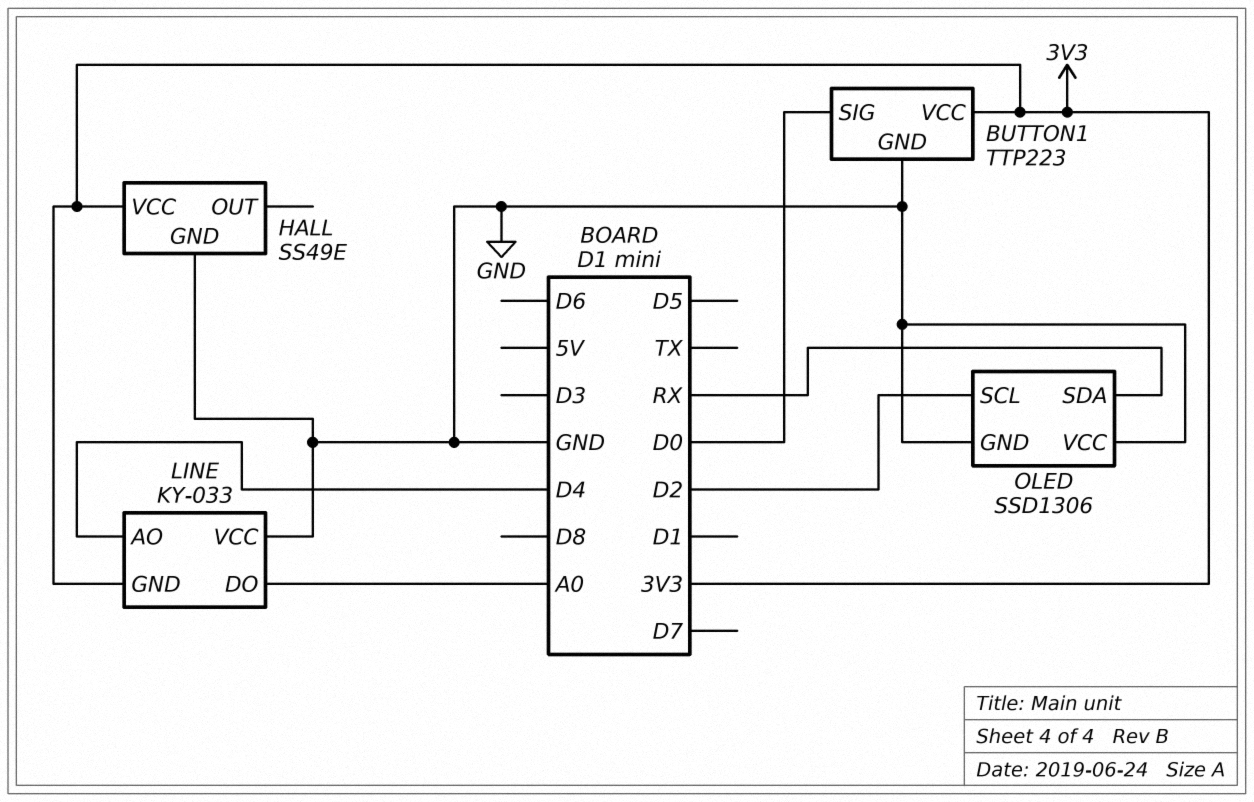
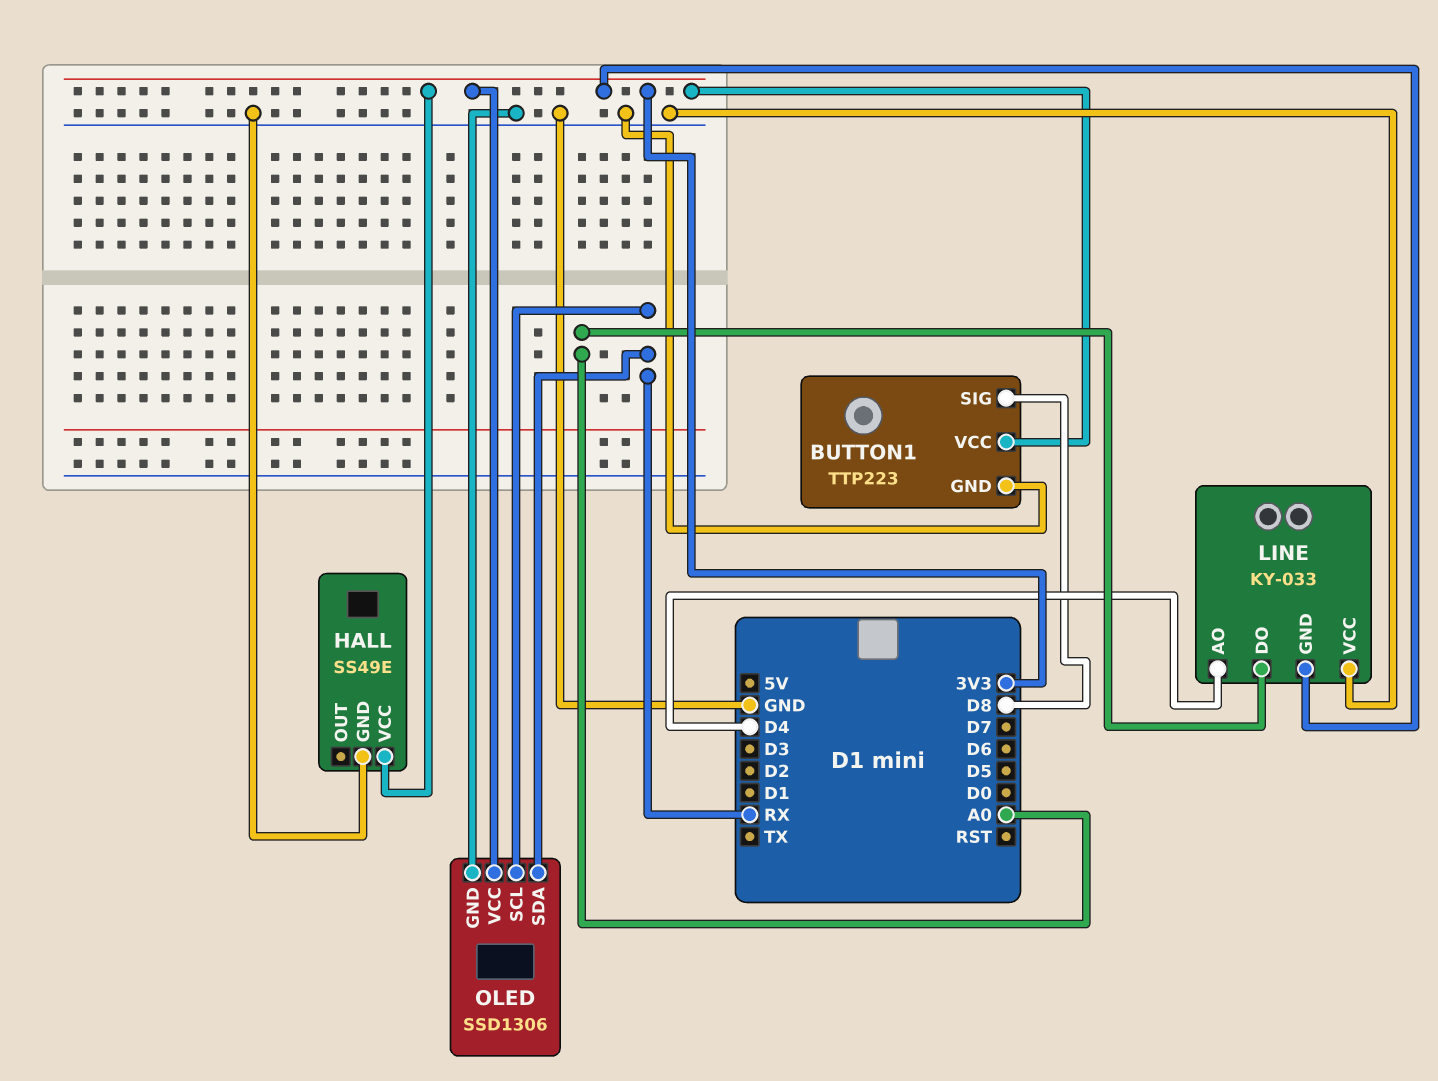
BUTTON1 pin SIG: D0 -> D8
OLED pin SCL: D2 -> RX
OLED pin VCC: GND -> 3V3

